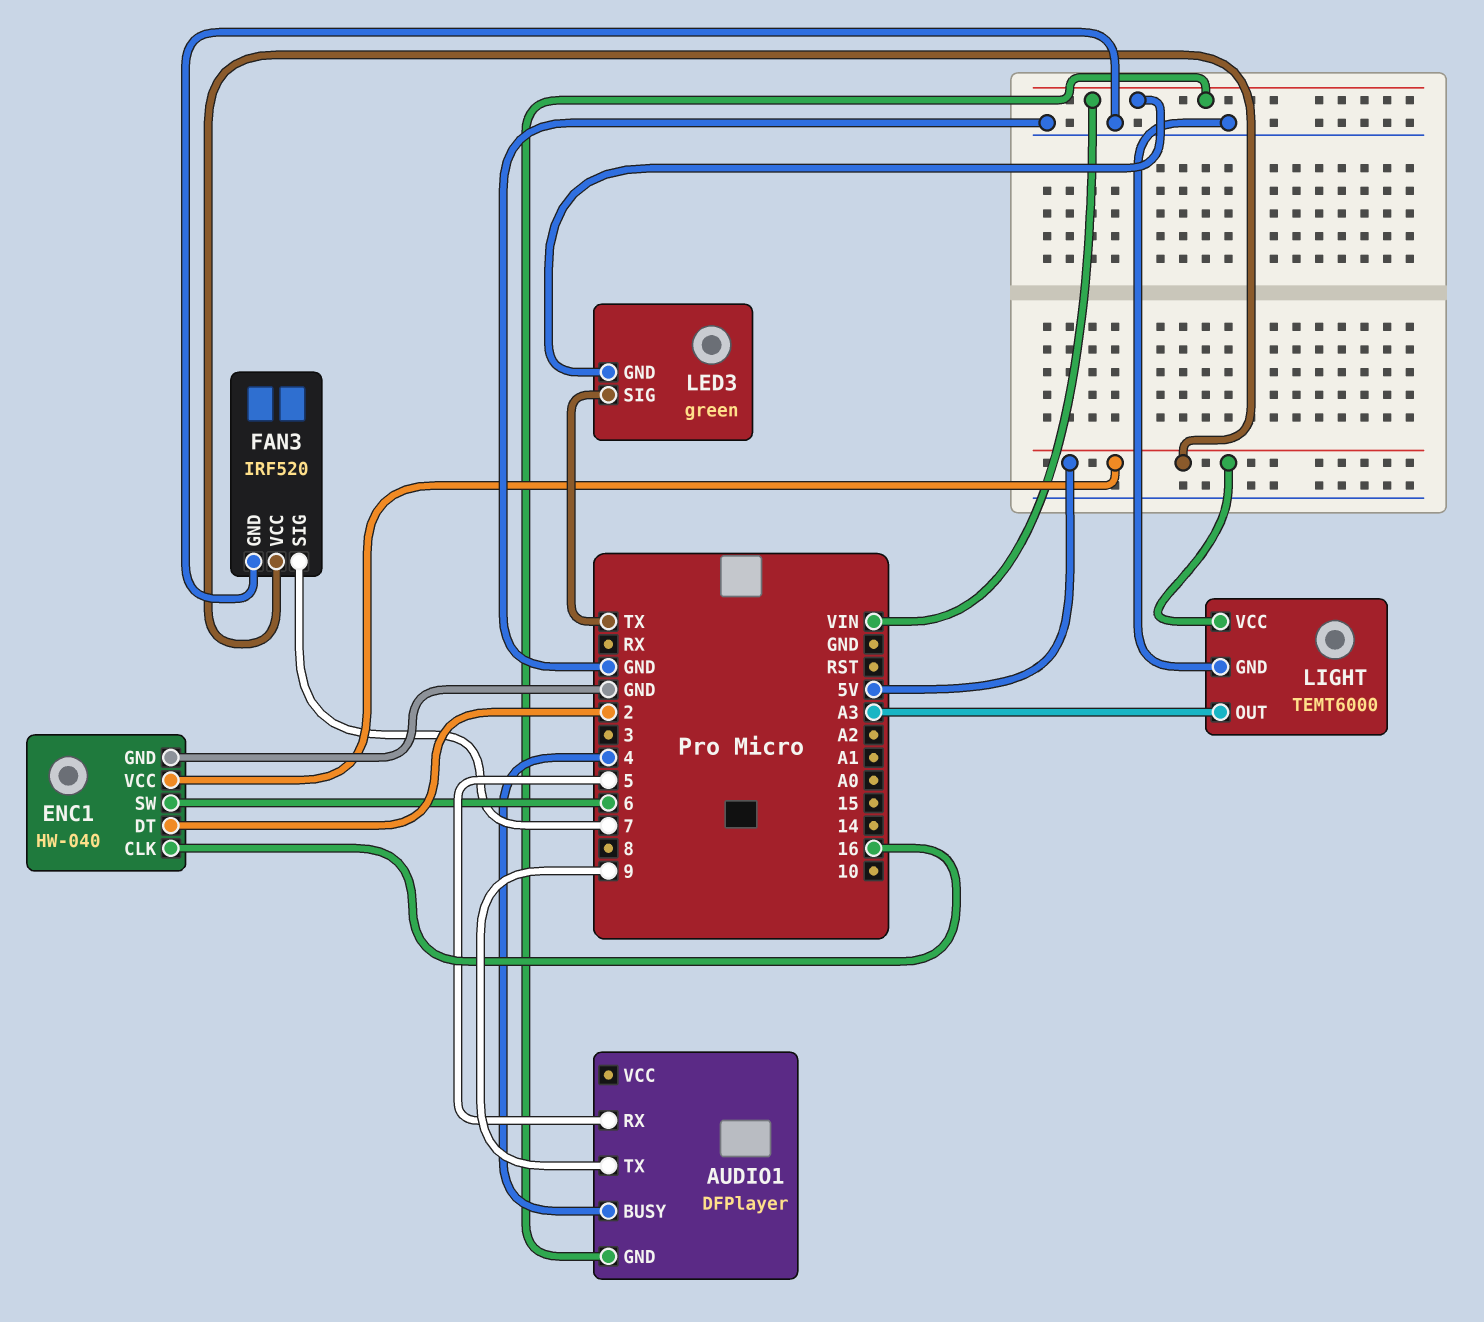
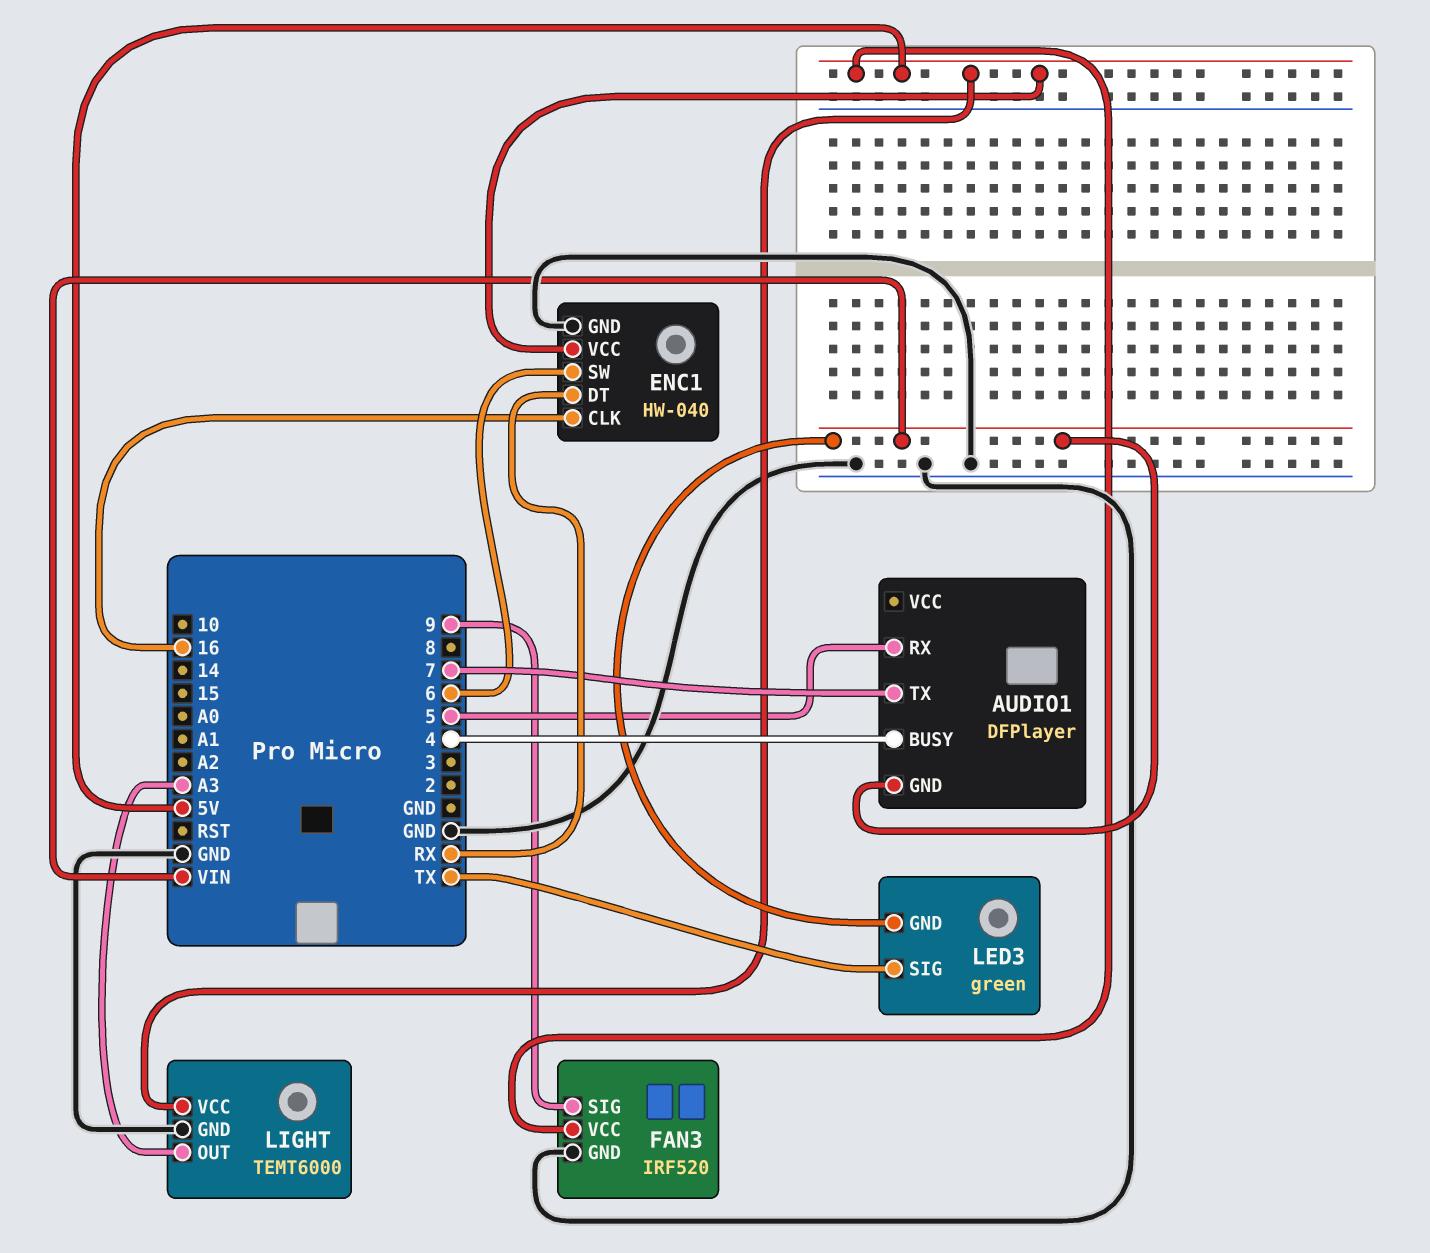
AUDIO1 pin TX: 9 -> 7
ENC1 pin DT: 2 -> RX
FAN3 pin SIG: 7 -> 9

